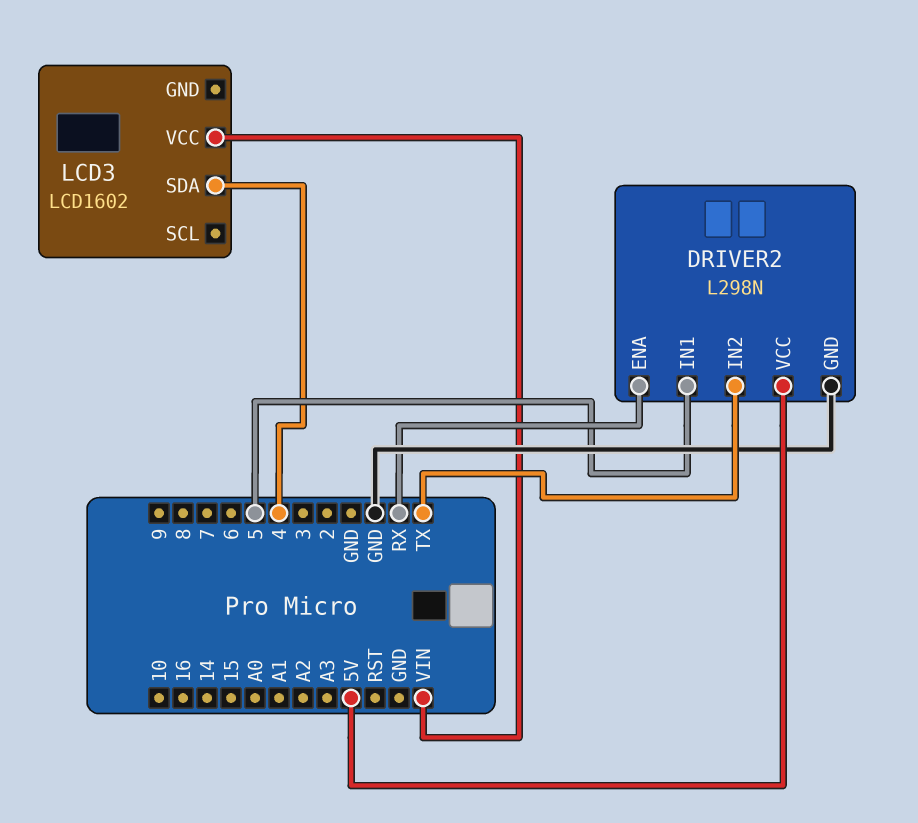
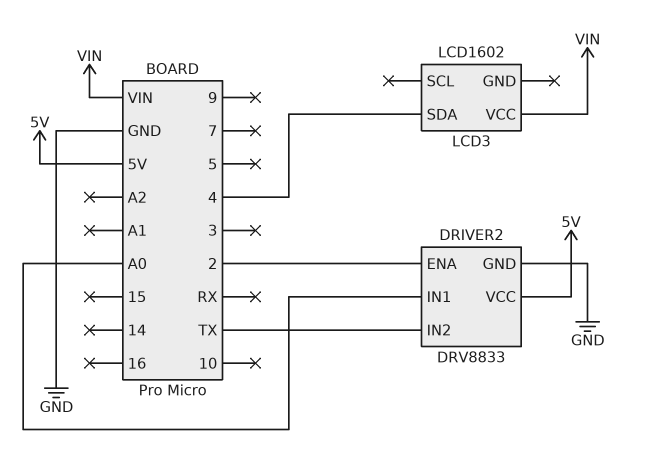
DRIVER2: L298N -> DRV8833
DRIVER2 pin ENA: RX -> 2
DRIVER2 pin IN1: 5 -> A0

